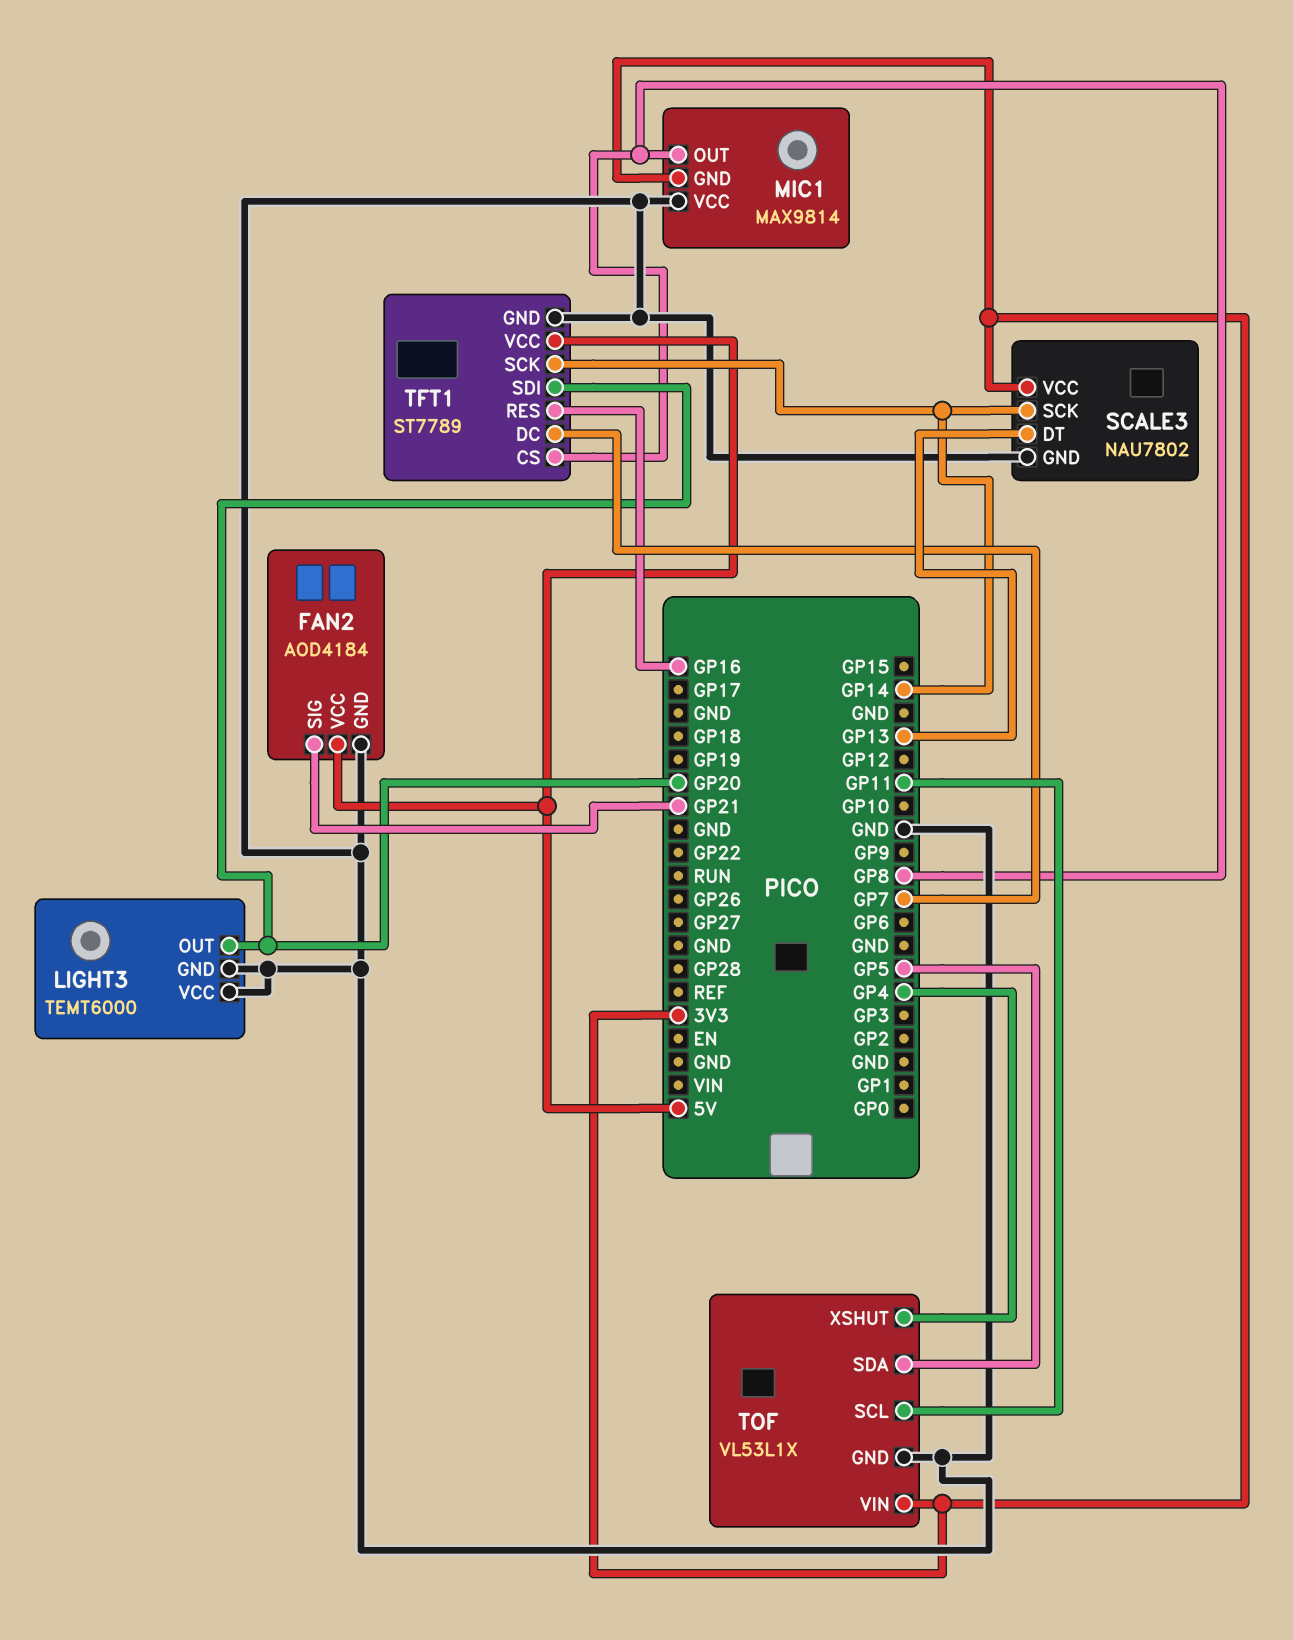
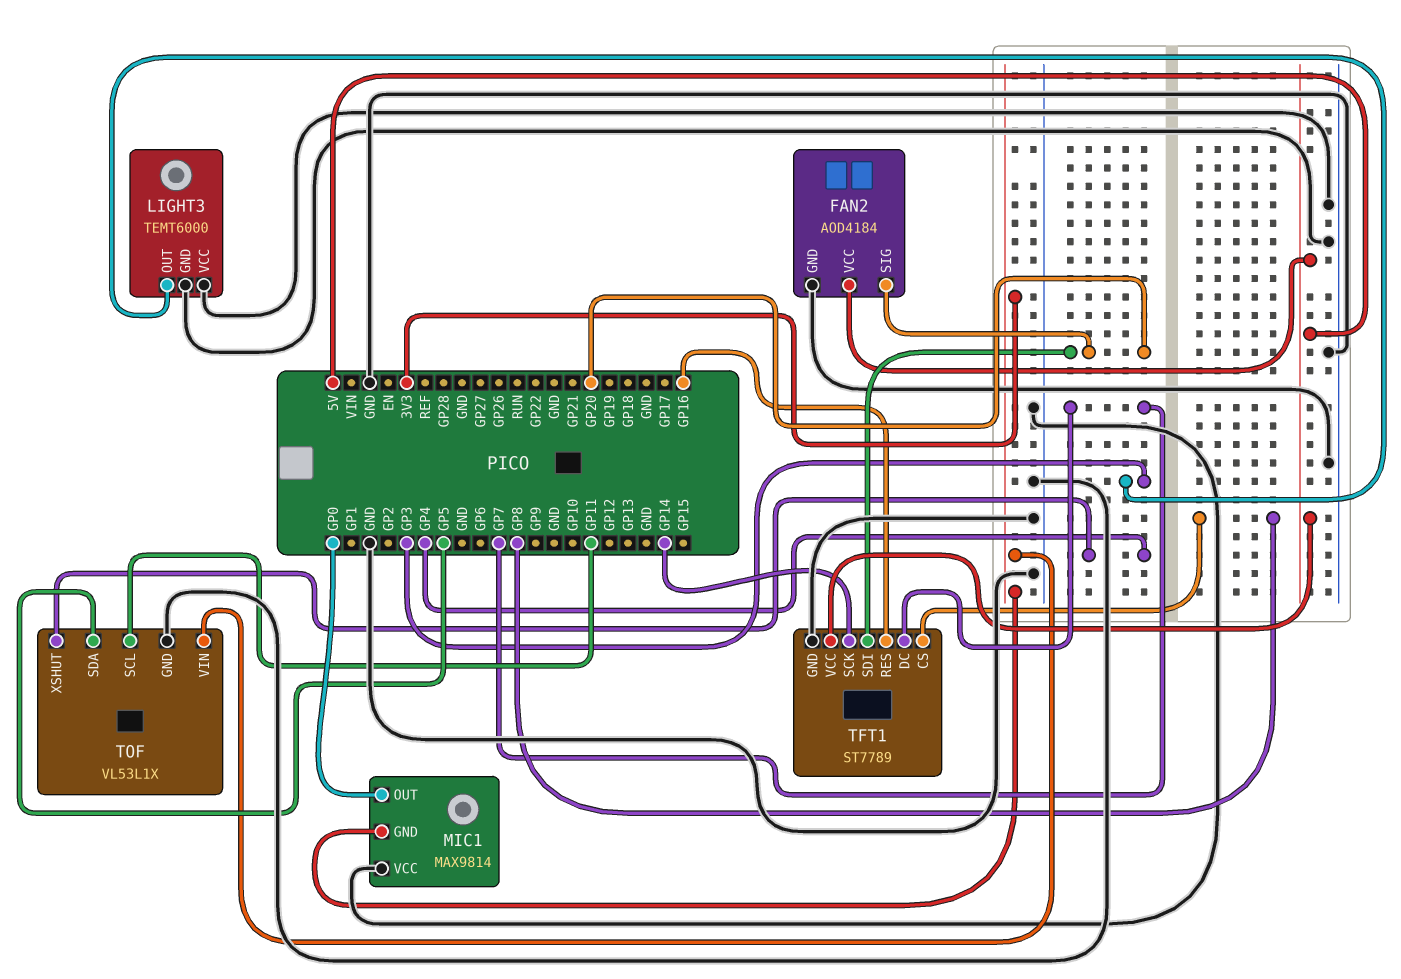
FAN2 pin SIG: GP21 -> GP20
LIGHT3 pin OUT: GP20 -> GP3
MIC1 pin OUT: GP8 -> GP0
SCALE3: NAU7802 -> none
SCALE3 pin DT: GP13 -> none
SCALE3 pin GND: GND -> none
SCALE3 pin SCK: GP14 -> none
SCALE3 pin VCC: 3V3 -> none

